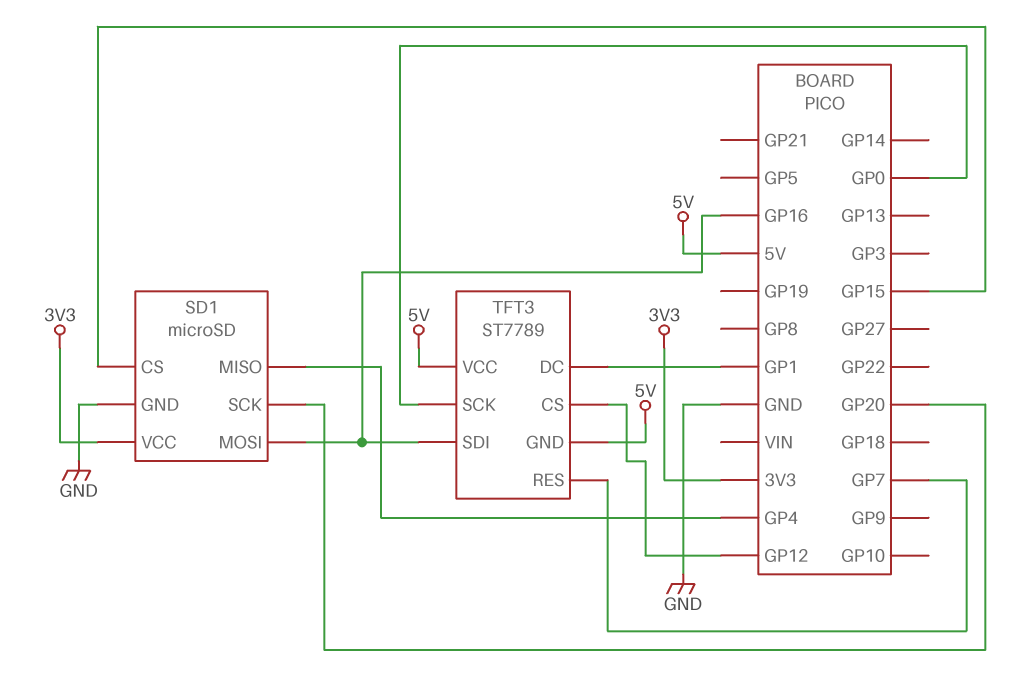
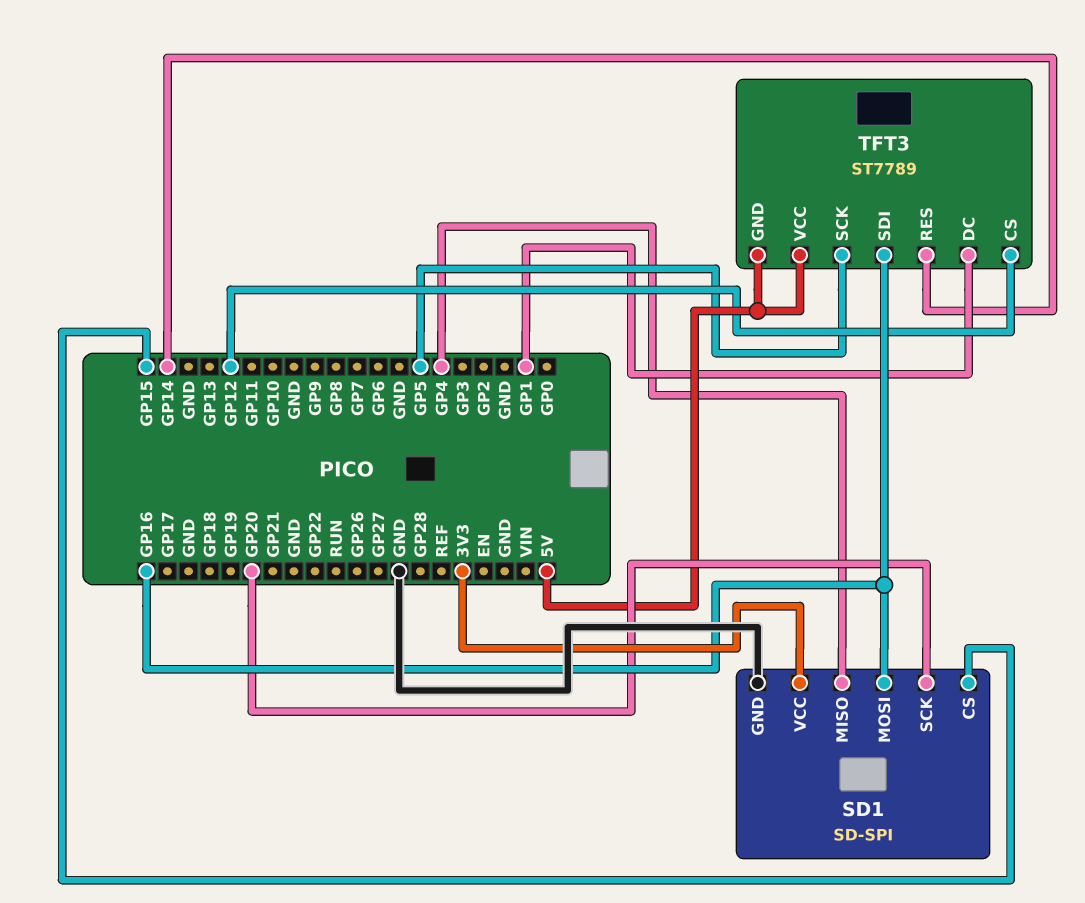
SD1: microSD -> SD-SPI
TFT3 pin RES: GP7 -> GP14
TFT3 pin SCK: GP0 -> GP5

